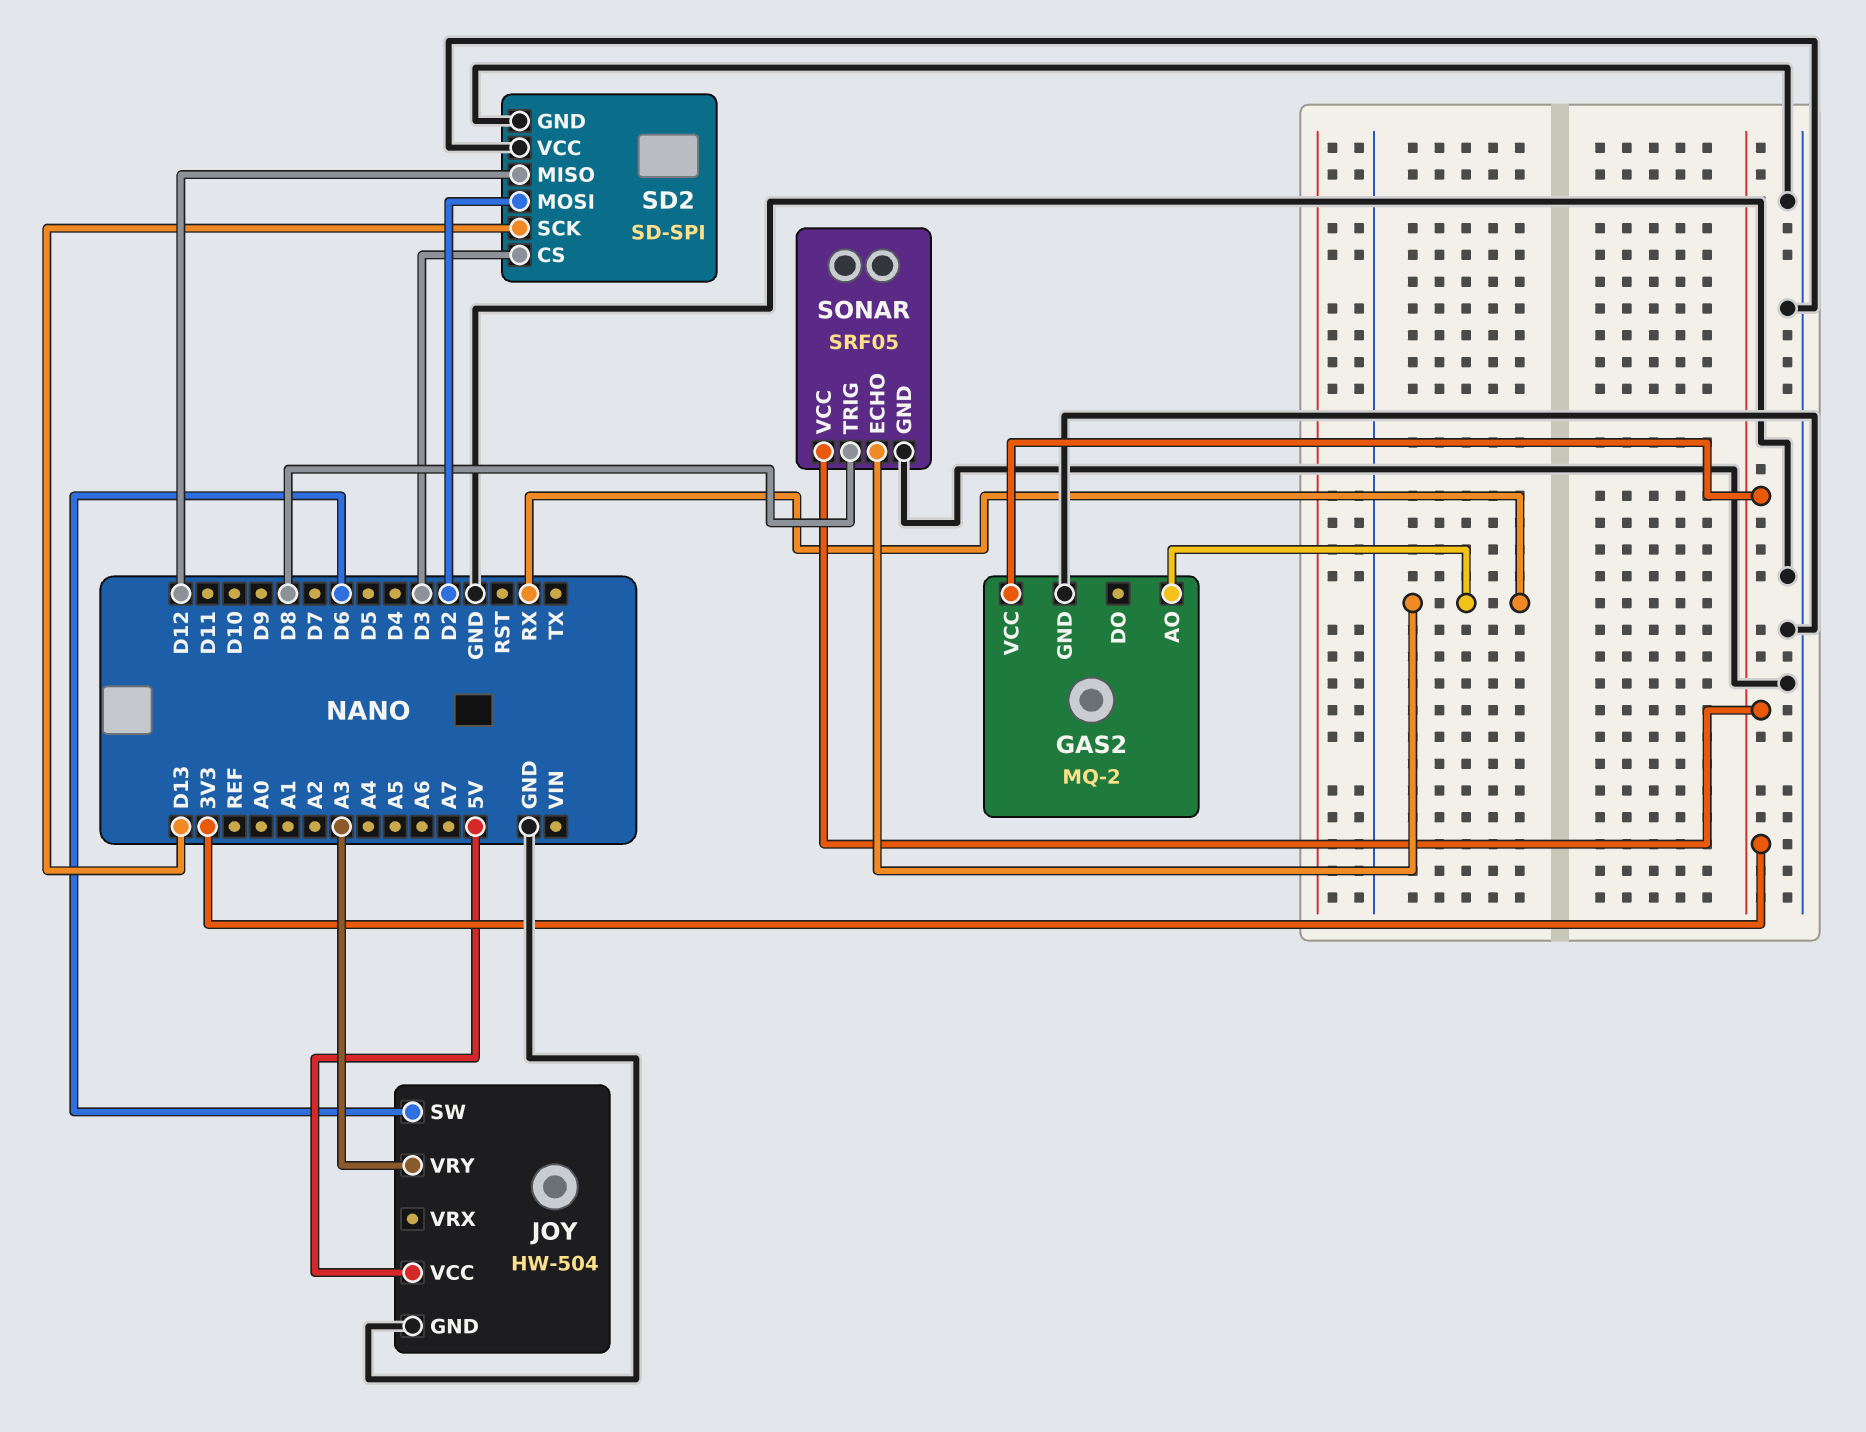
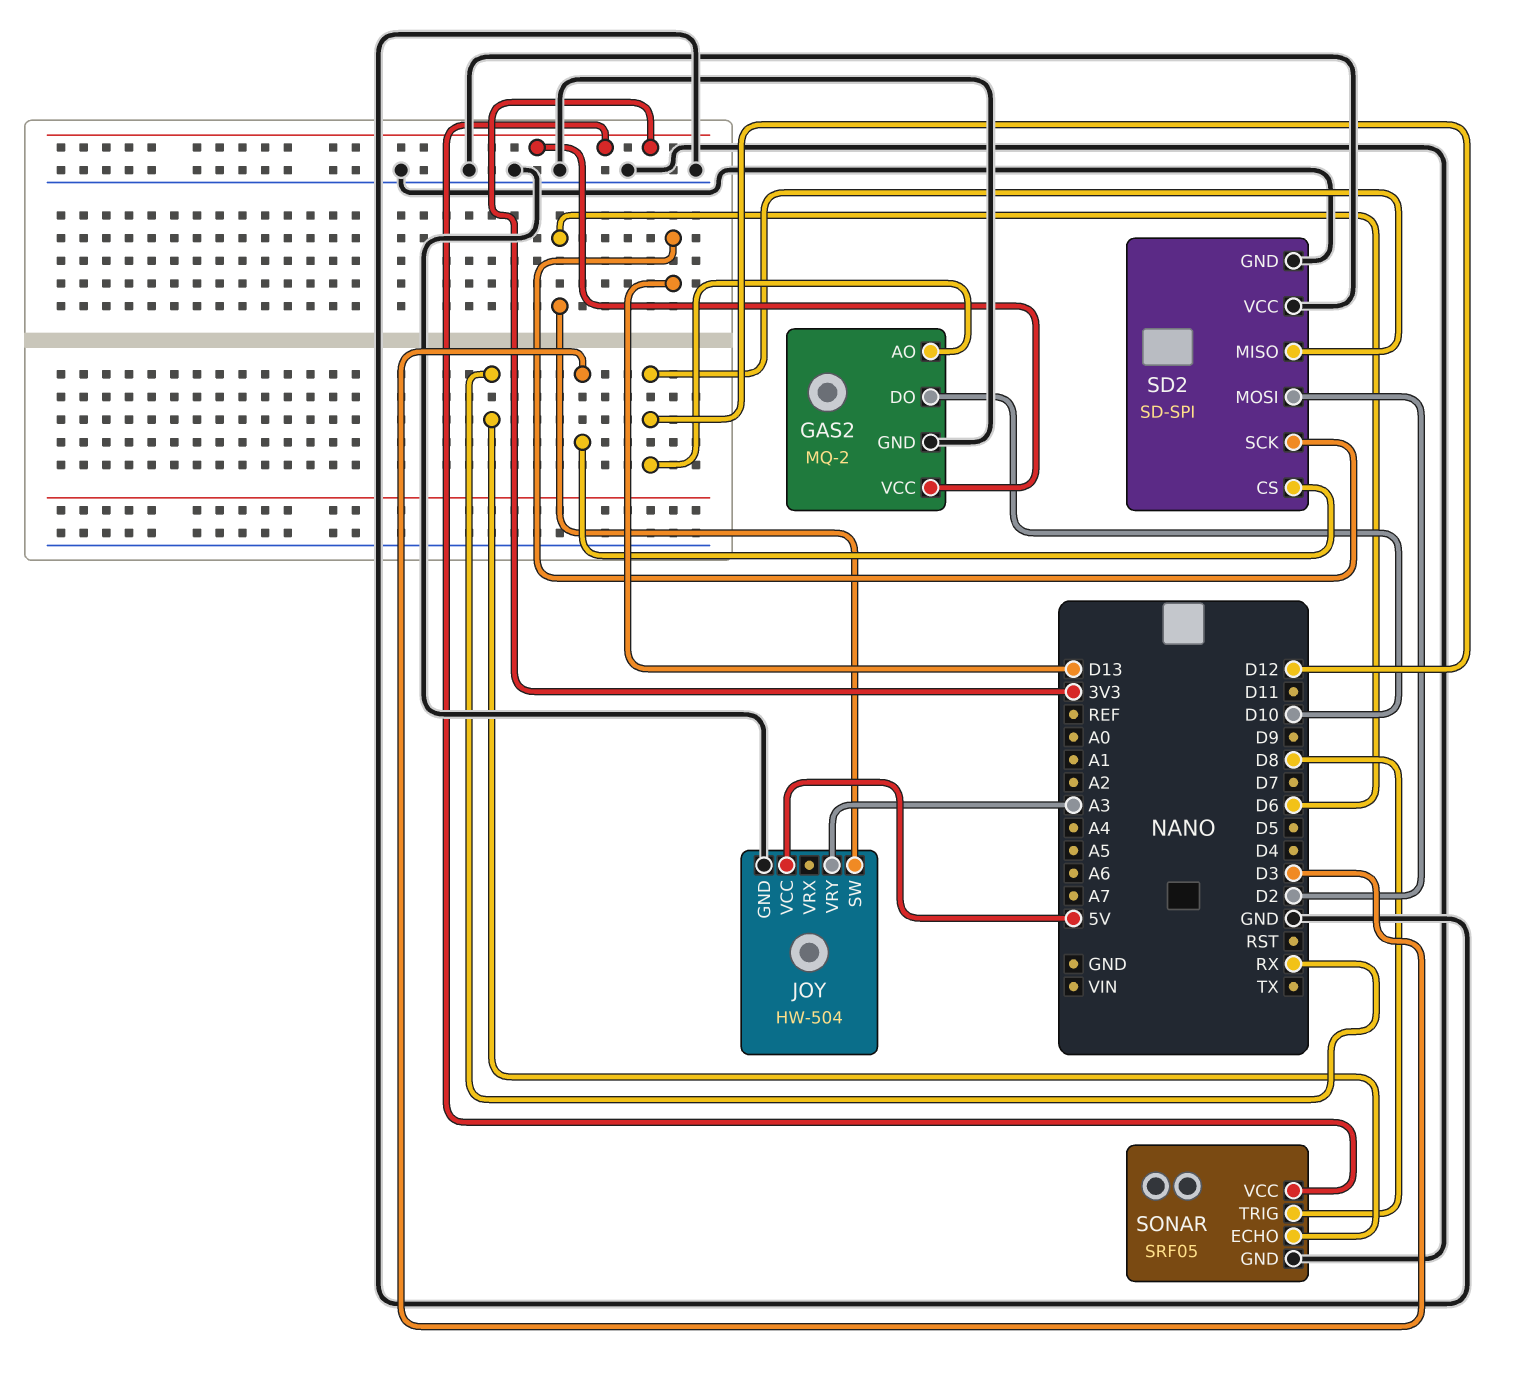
GAS2 pin AO: RX -> D12
GAS2 pin DO: none -> D10

